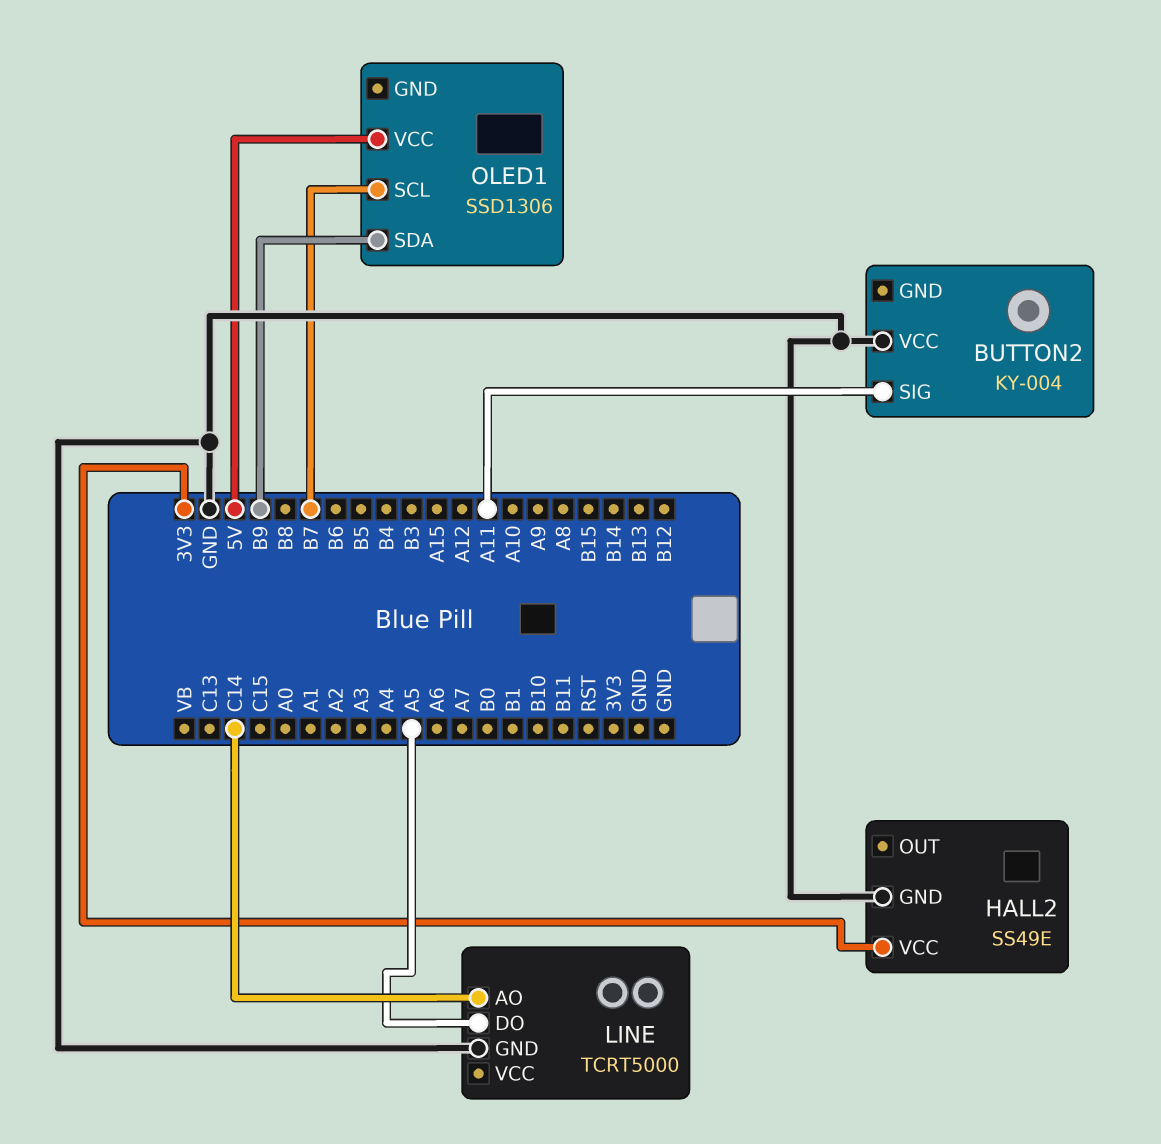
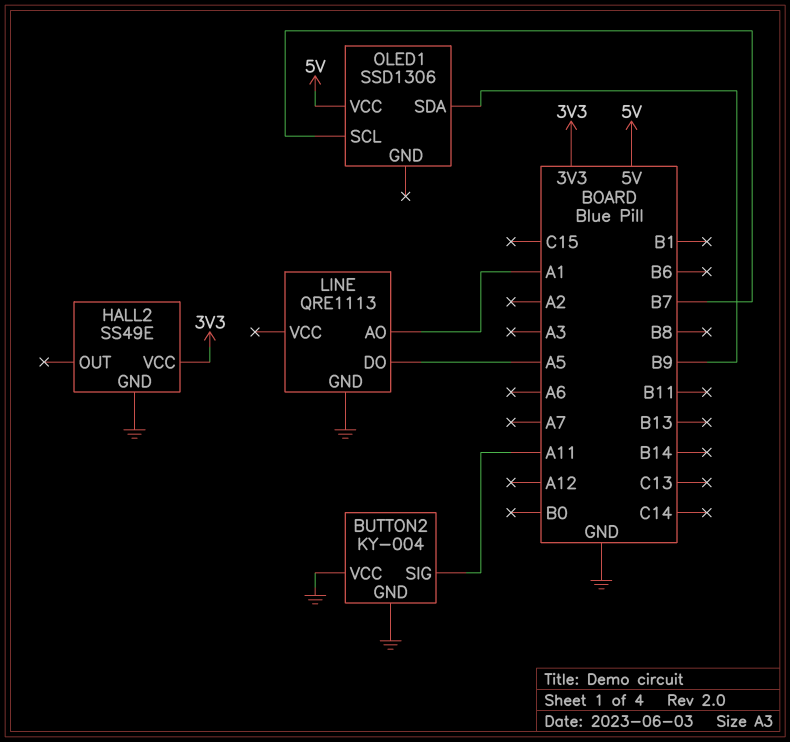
BUTTON2 pin GND: none -> GND
LINE: TCRT5000 -> QRE1113
LINE pin AO: C14 -> A1

